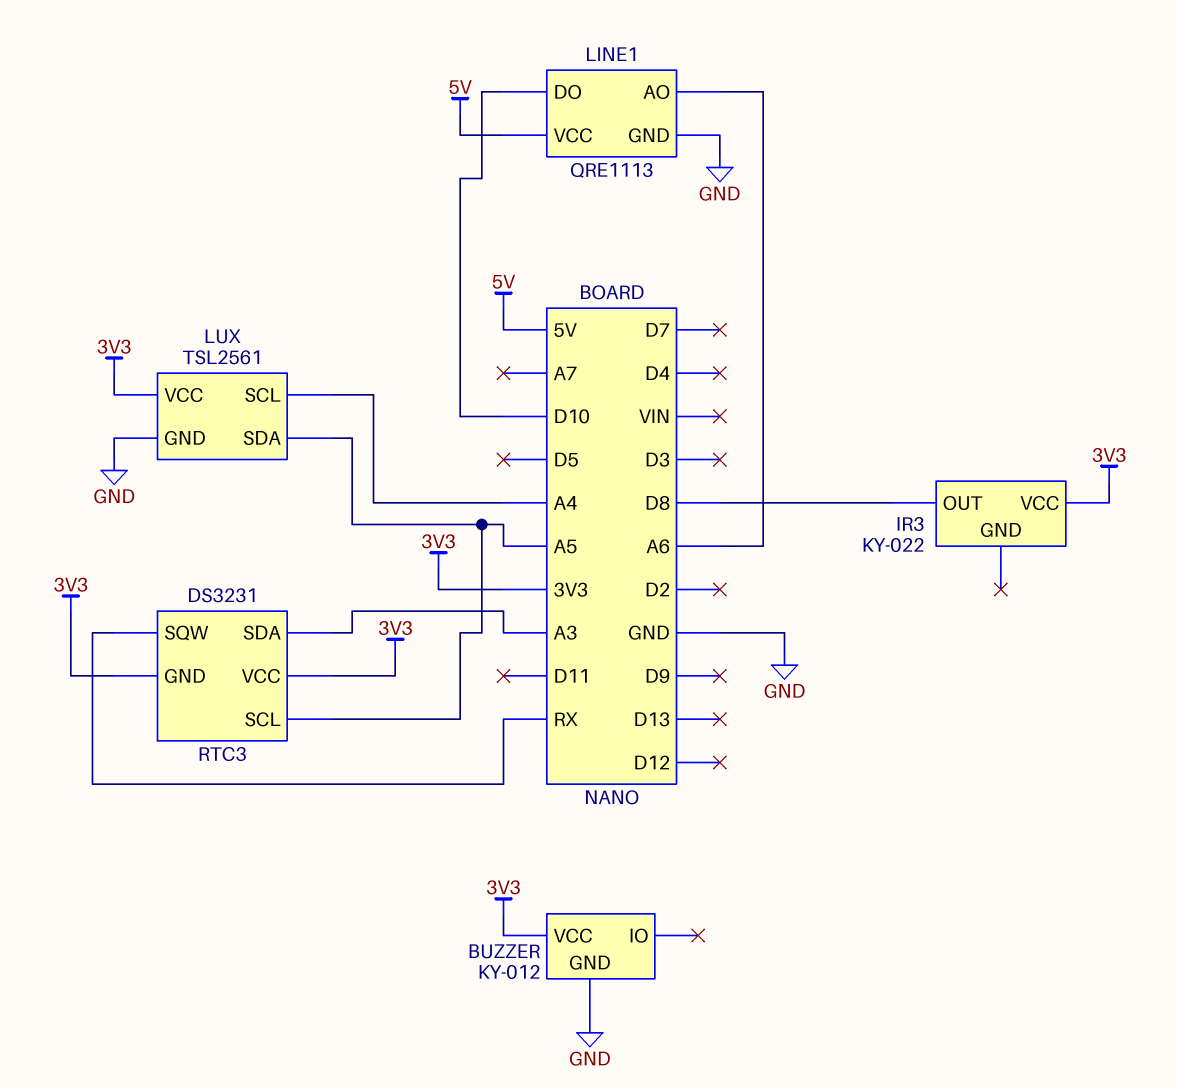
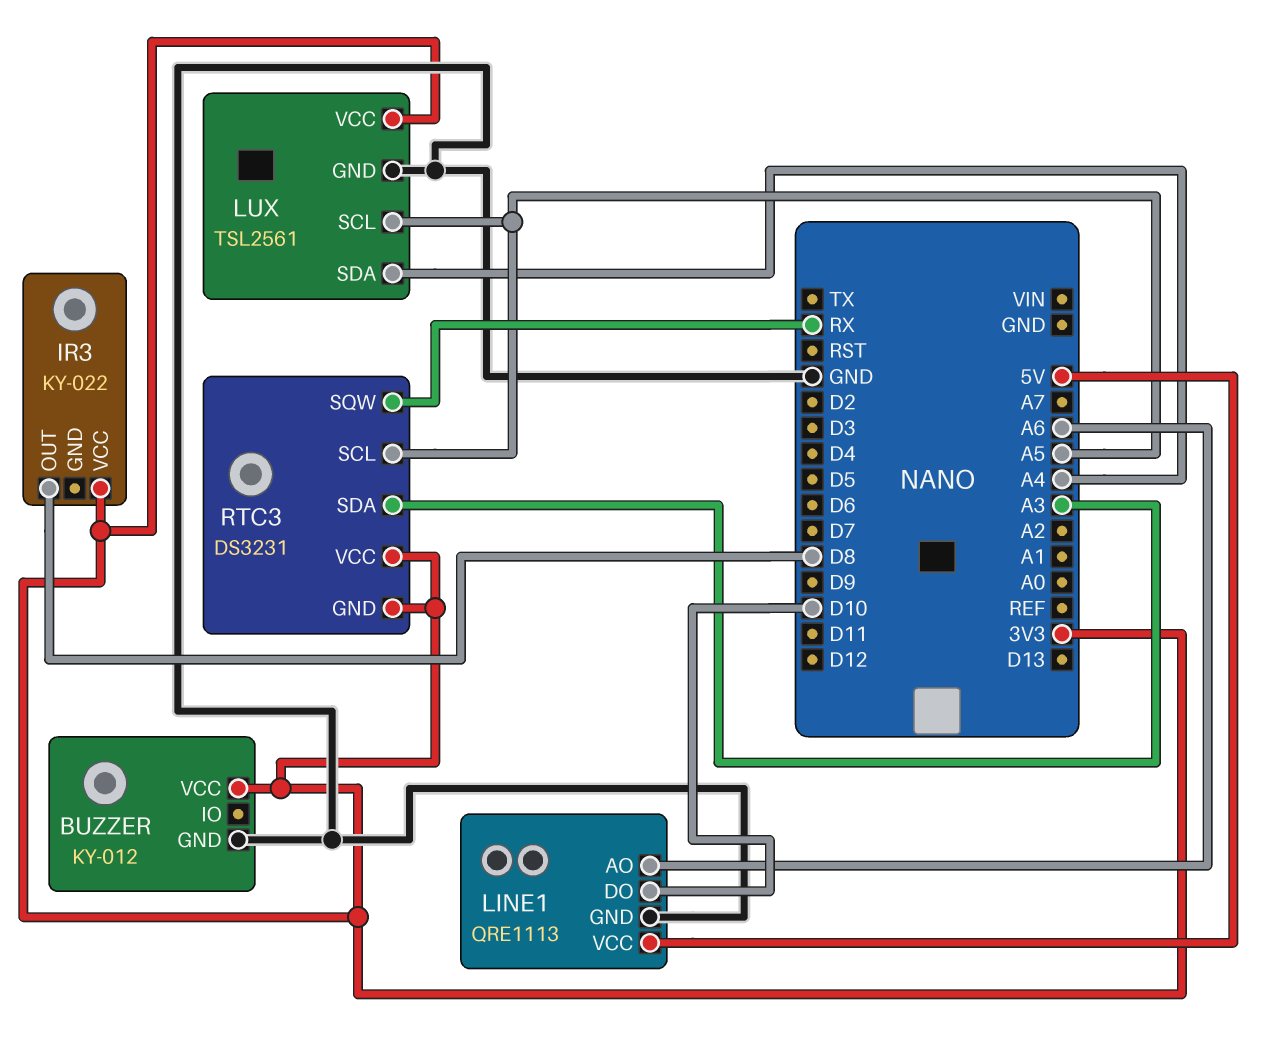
LUX pin SCL: A4 -> A5
LUX pin SDA: A5 -> A4

